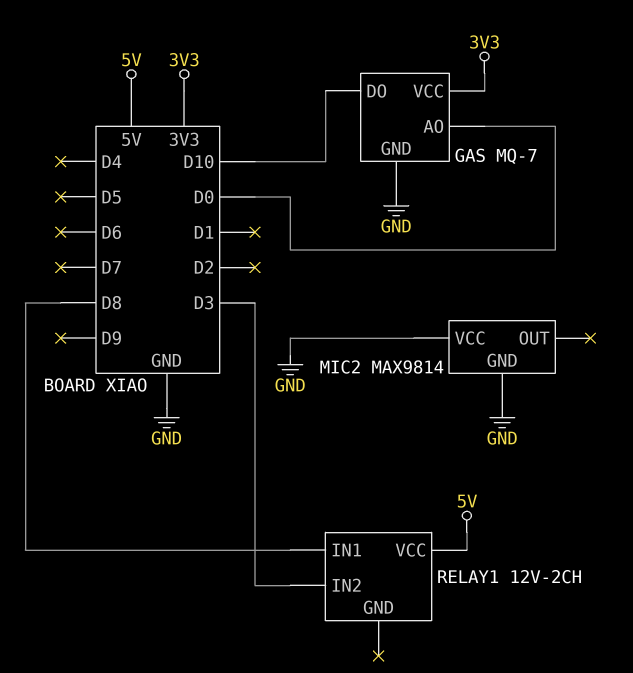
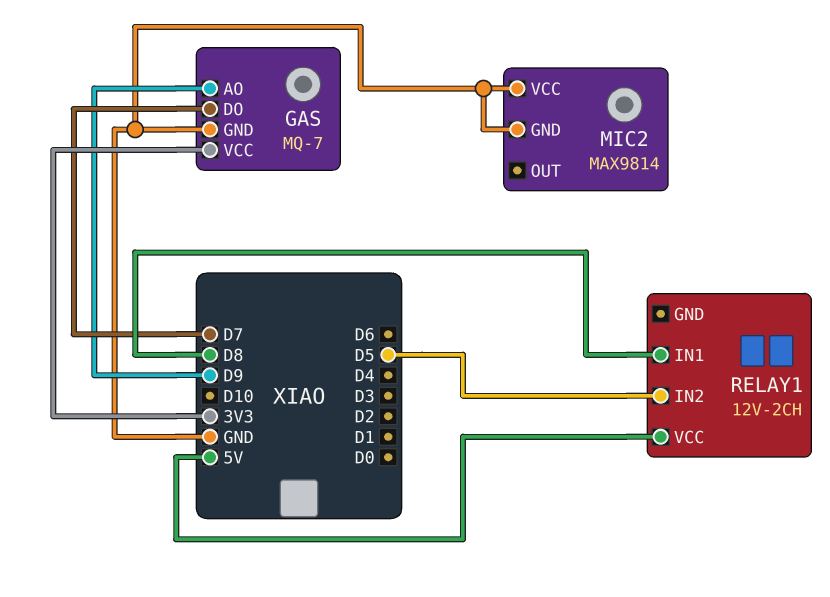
GAS pin AO: D0 -> D9
GAS pin DO: D10 -> D7
RELAY1 pin IN2: D3 -> D5

